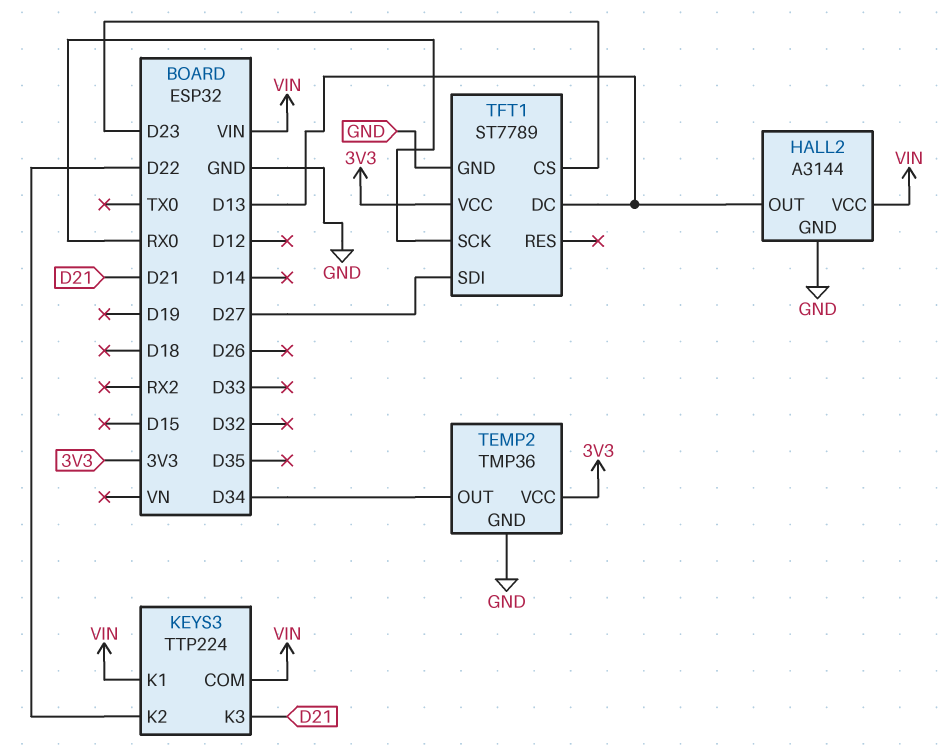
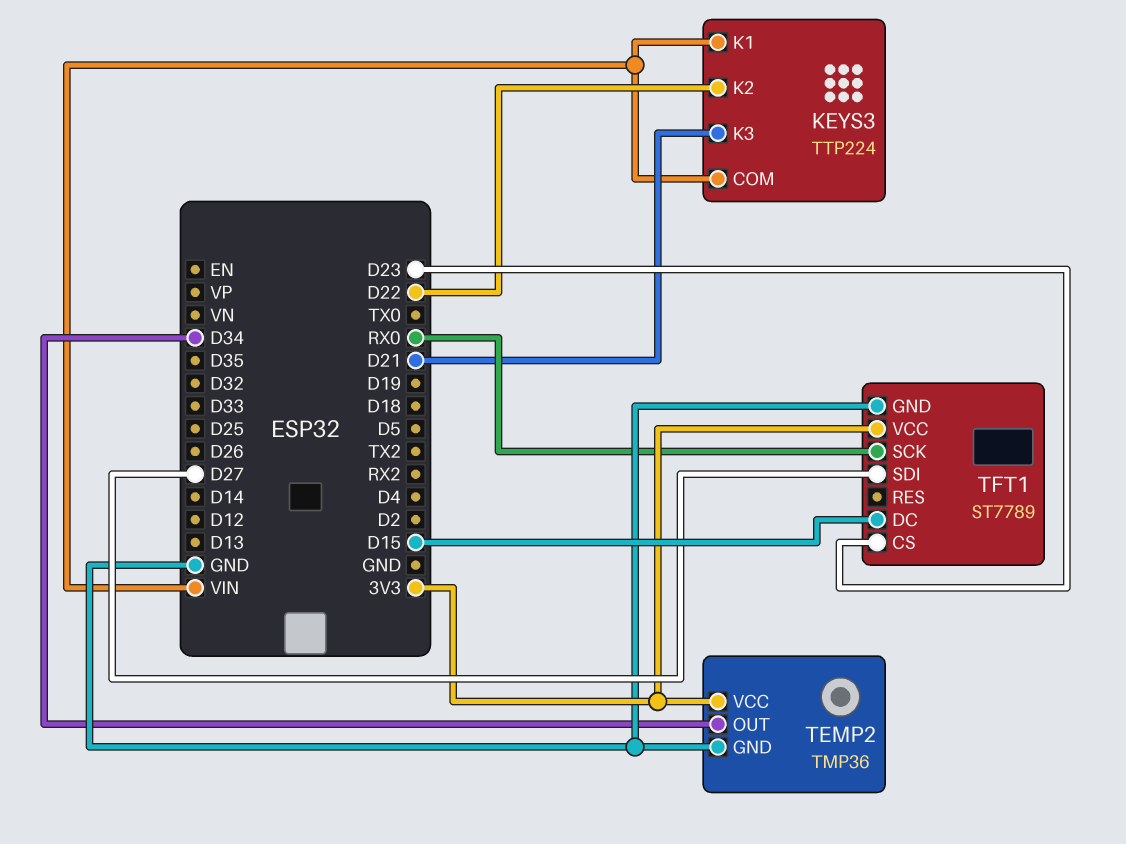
HALL2: A3144 -> none
HALL2 pin GND: GND -> none
HALL2 pin OUT: D13 -> none
HALL2 pin VCC: VIN -> none
TFT1 pin DC: D13 -> D15

